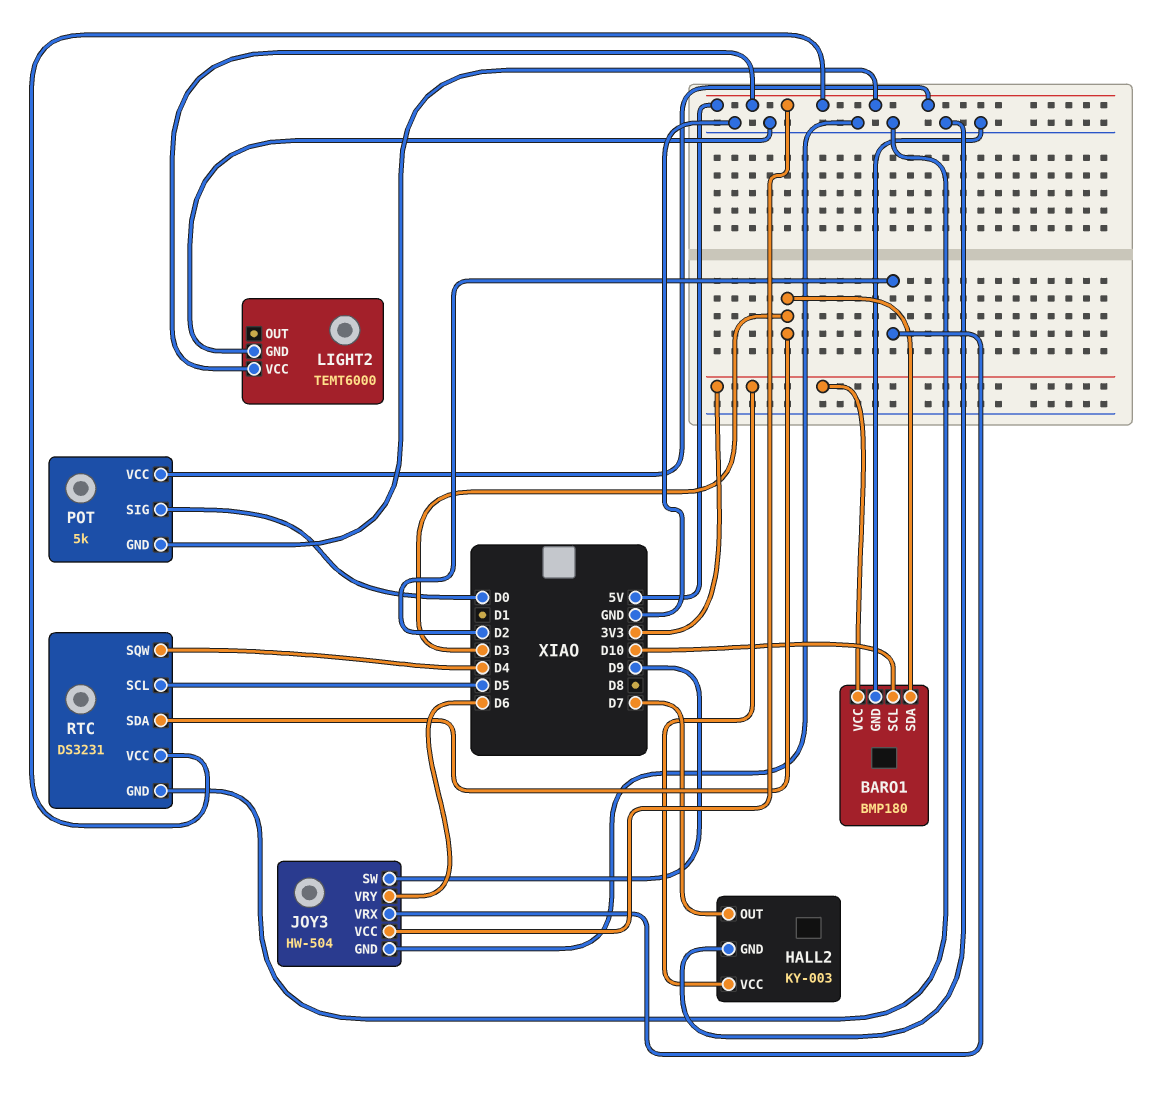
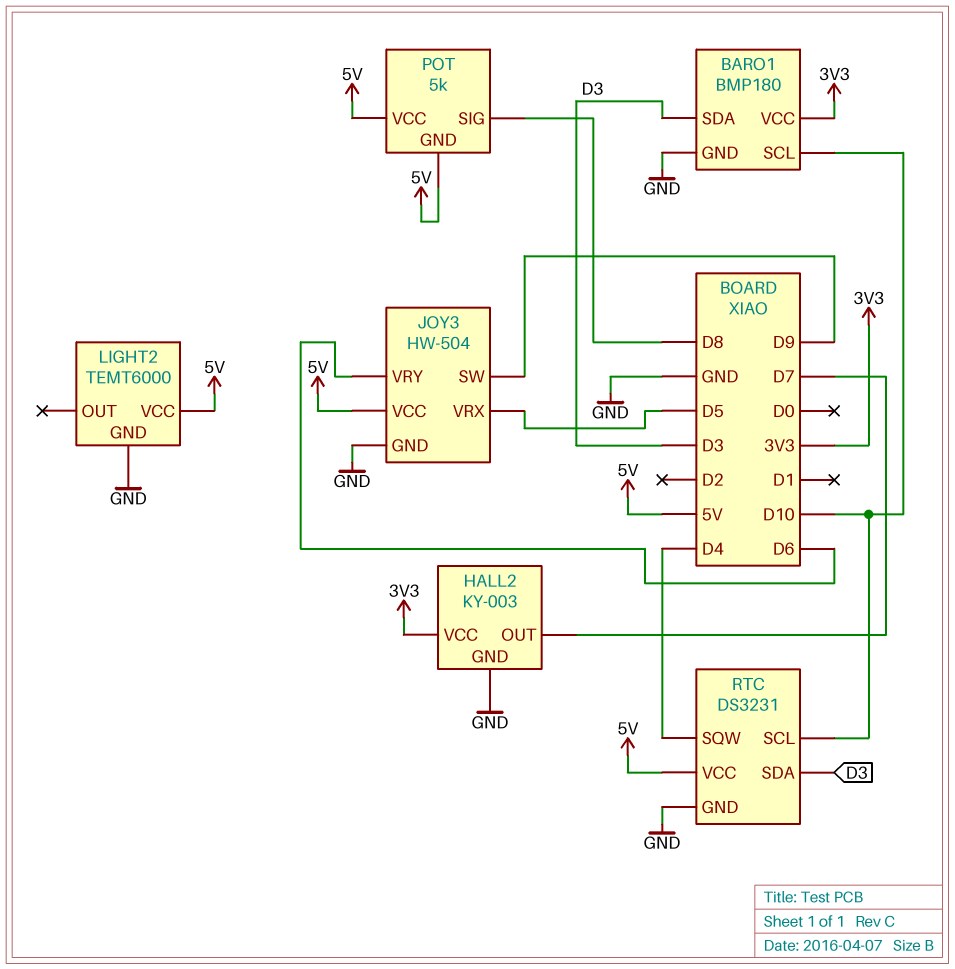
JOY3 pin VRX: D2 -> D5
POT pin SIG: D0 -> D8
RTC pin SCL: D5 -> D10

